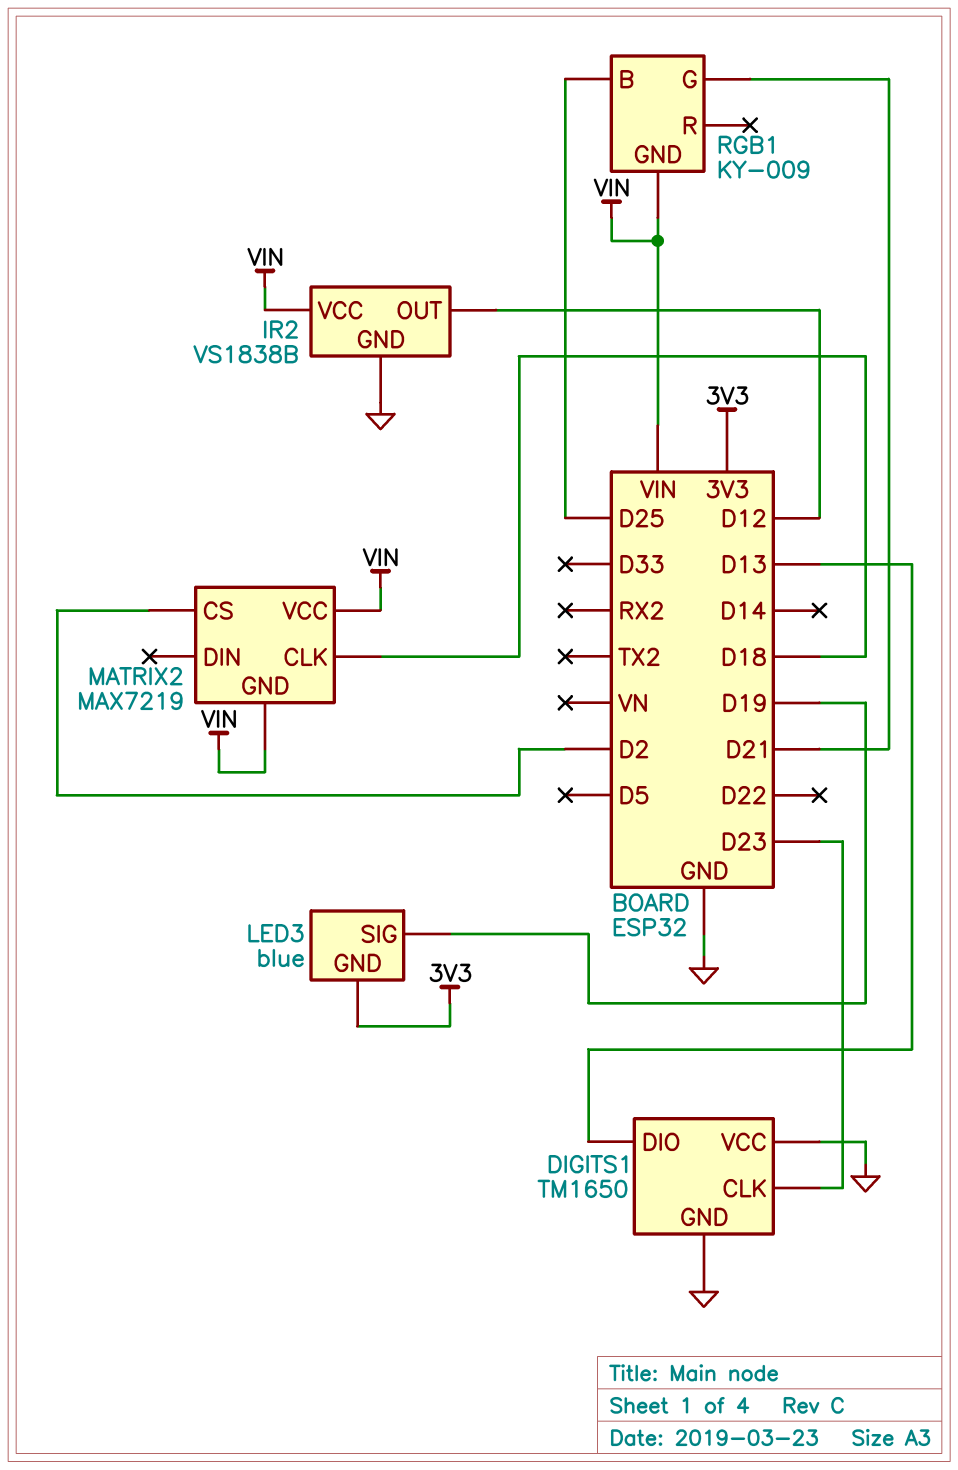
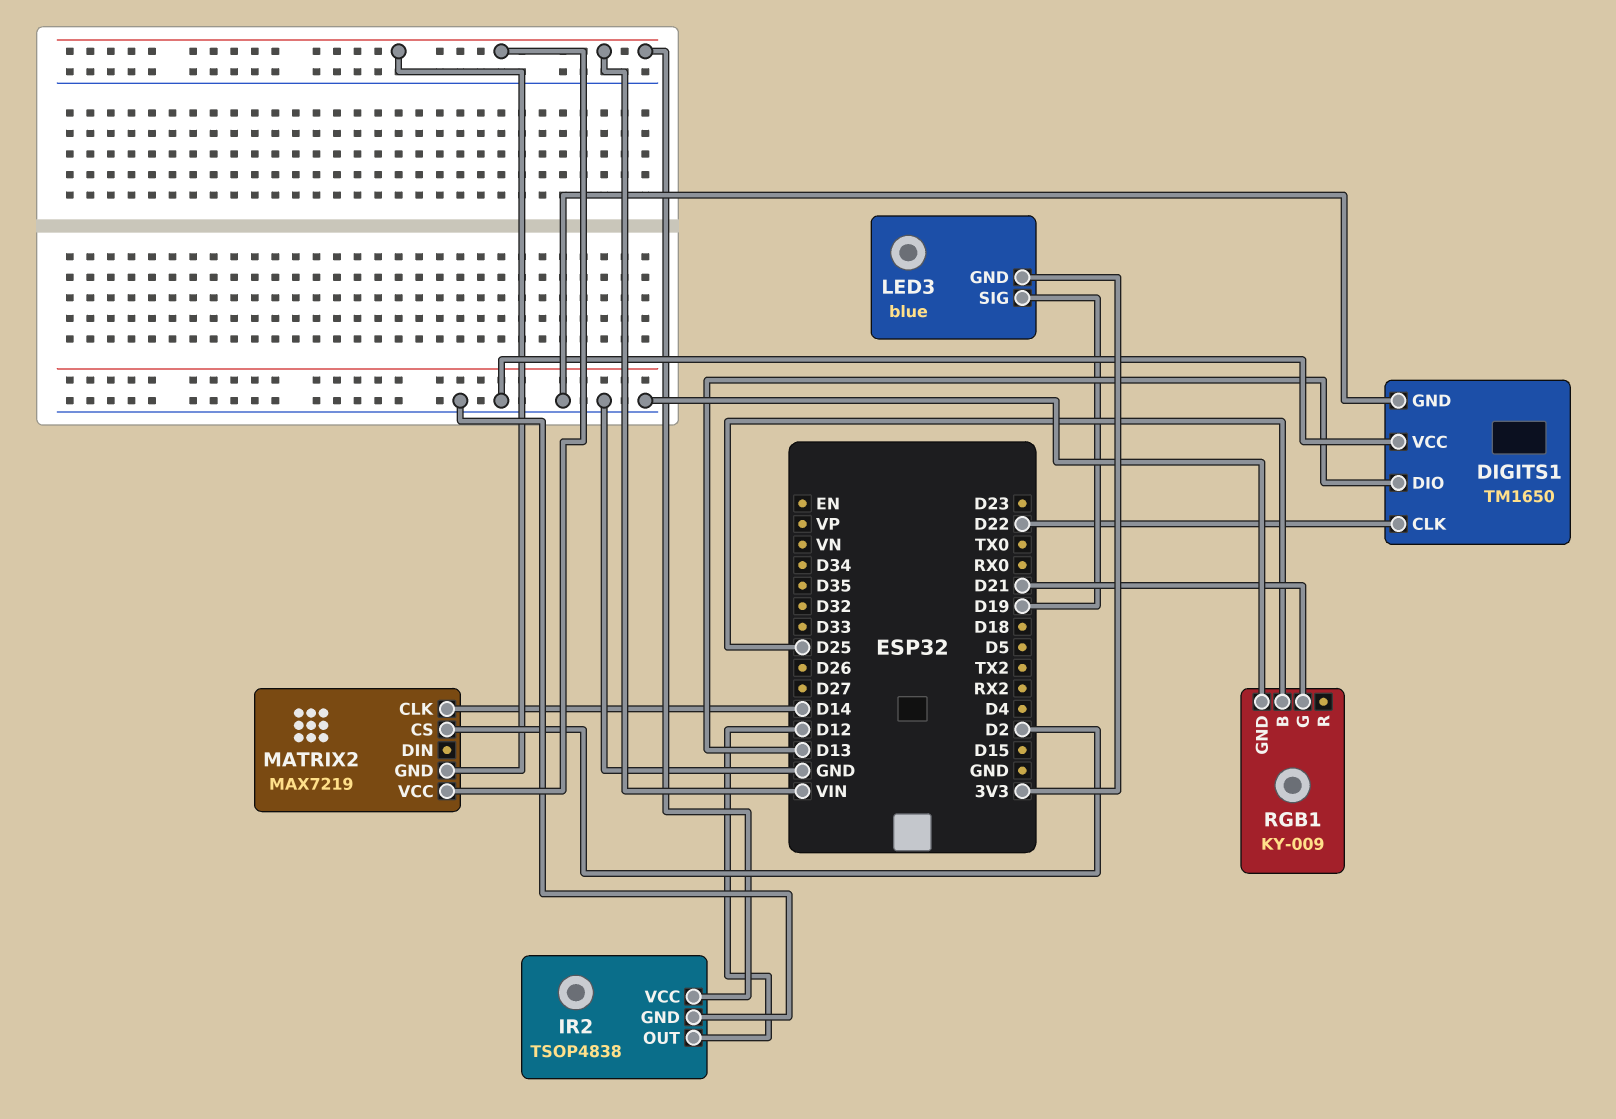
DIGITS1 pin CLK: D23 -> D22
IR2: VS1838B -> TSOP4838
MATRIX2 pin CLK: D18 -> D14
RGB1 pin GND: VIN -> GND

